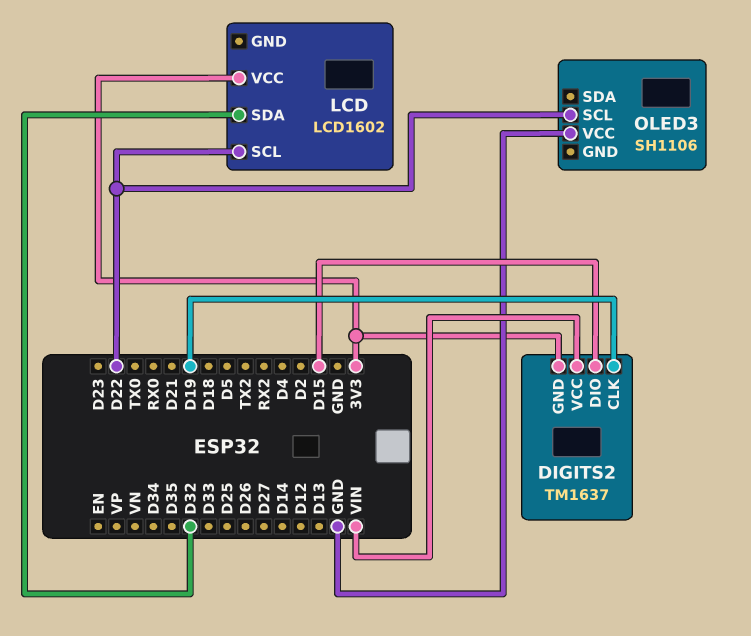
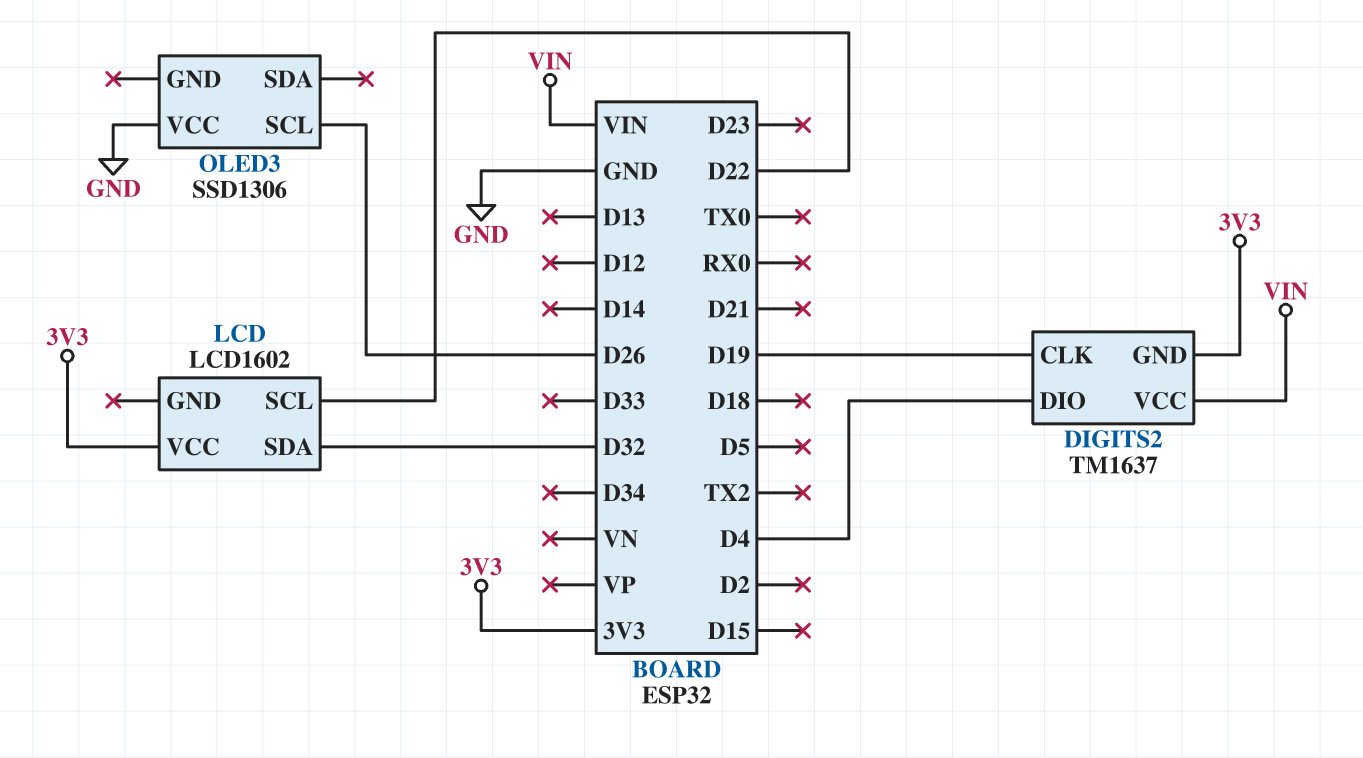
DIGITS2 pin DIO: D15 -> D4
OLED3: SH1106 -> SSD1306
OLED3 pin SCL: D22 -> D26

